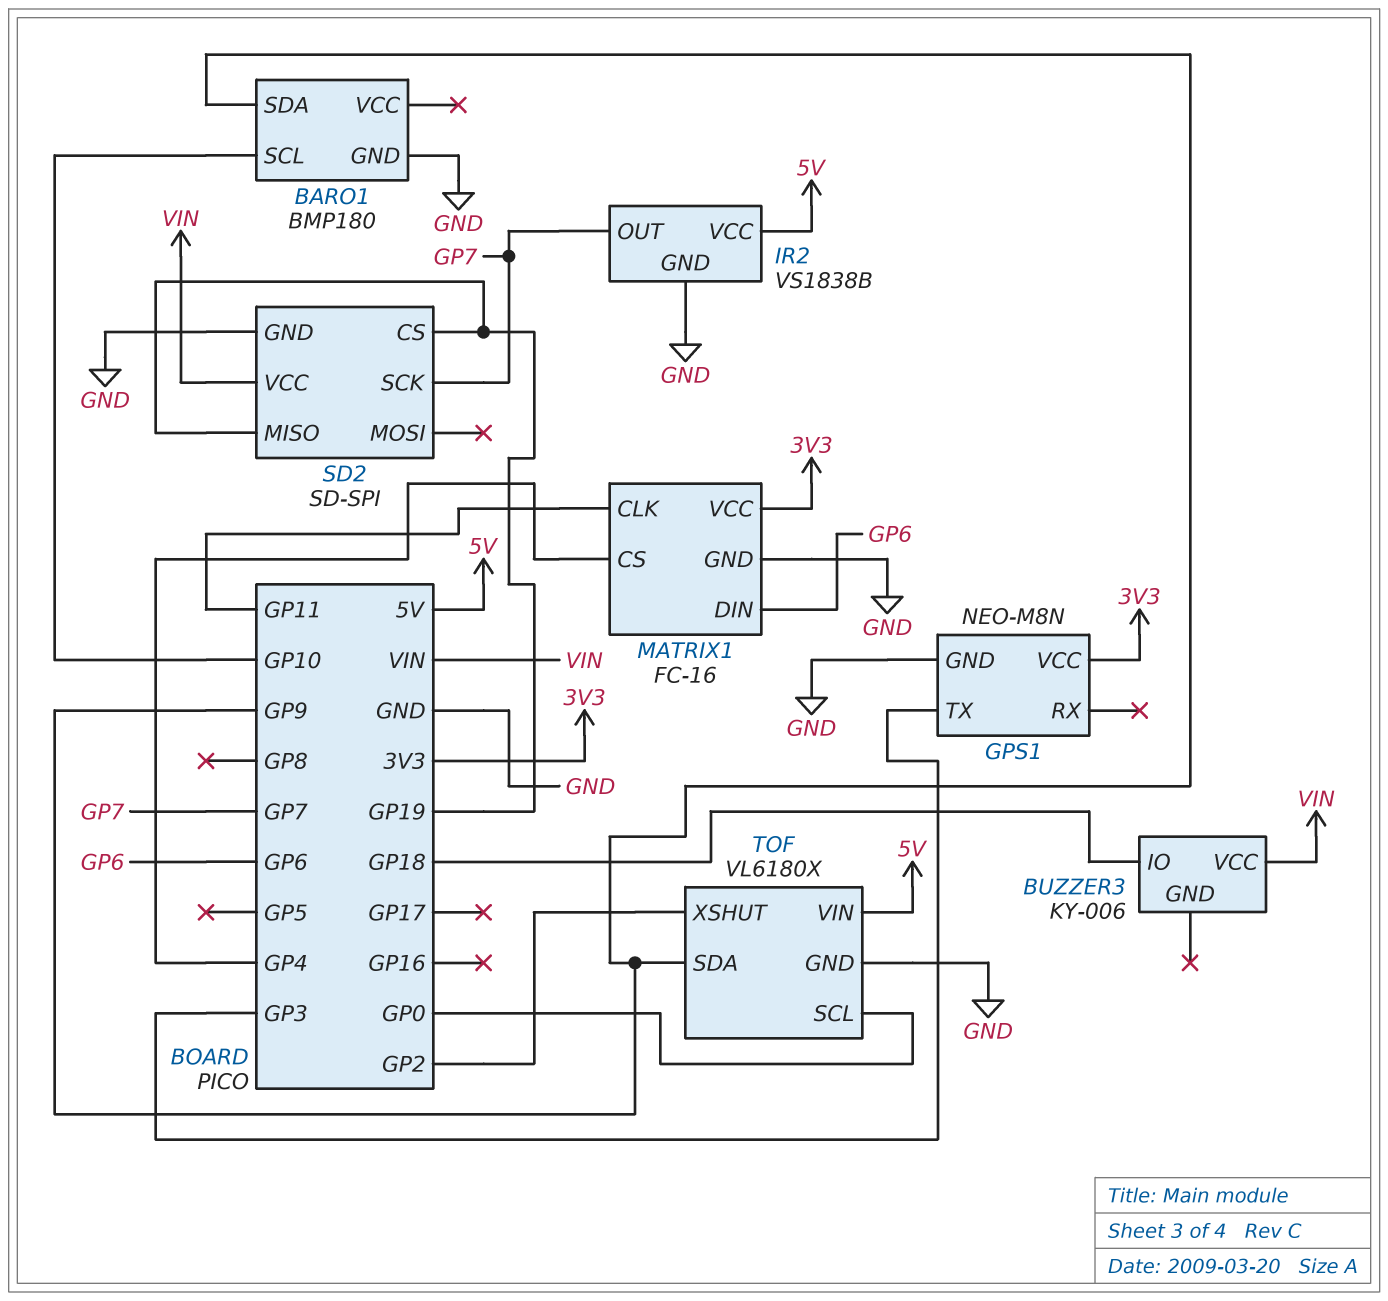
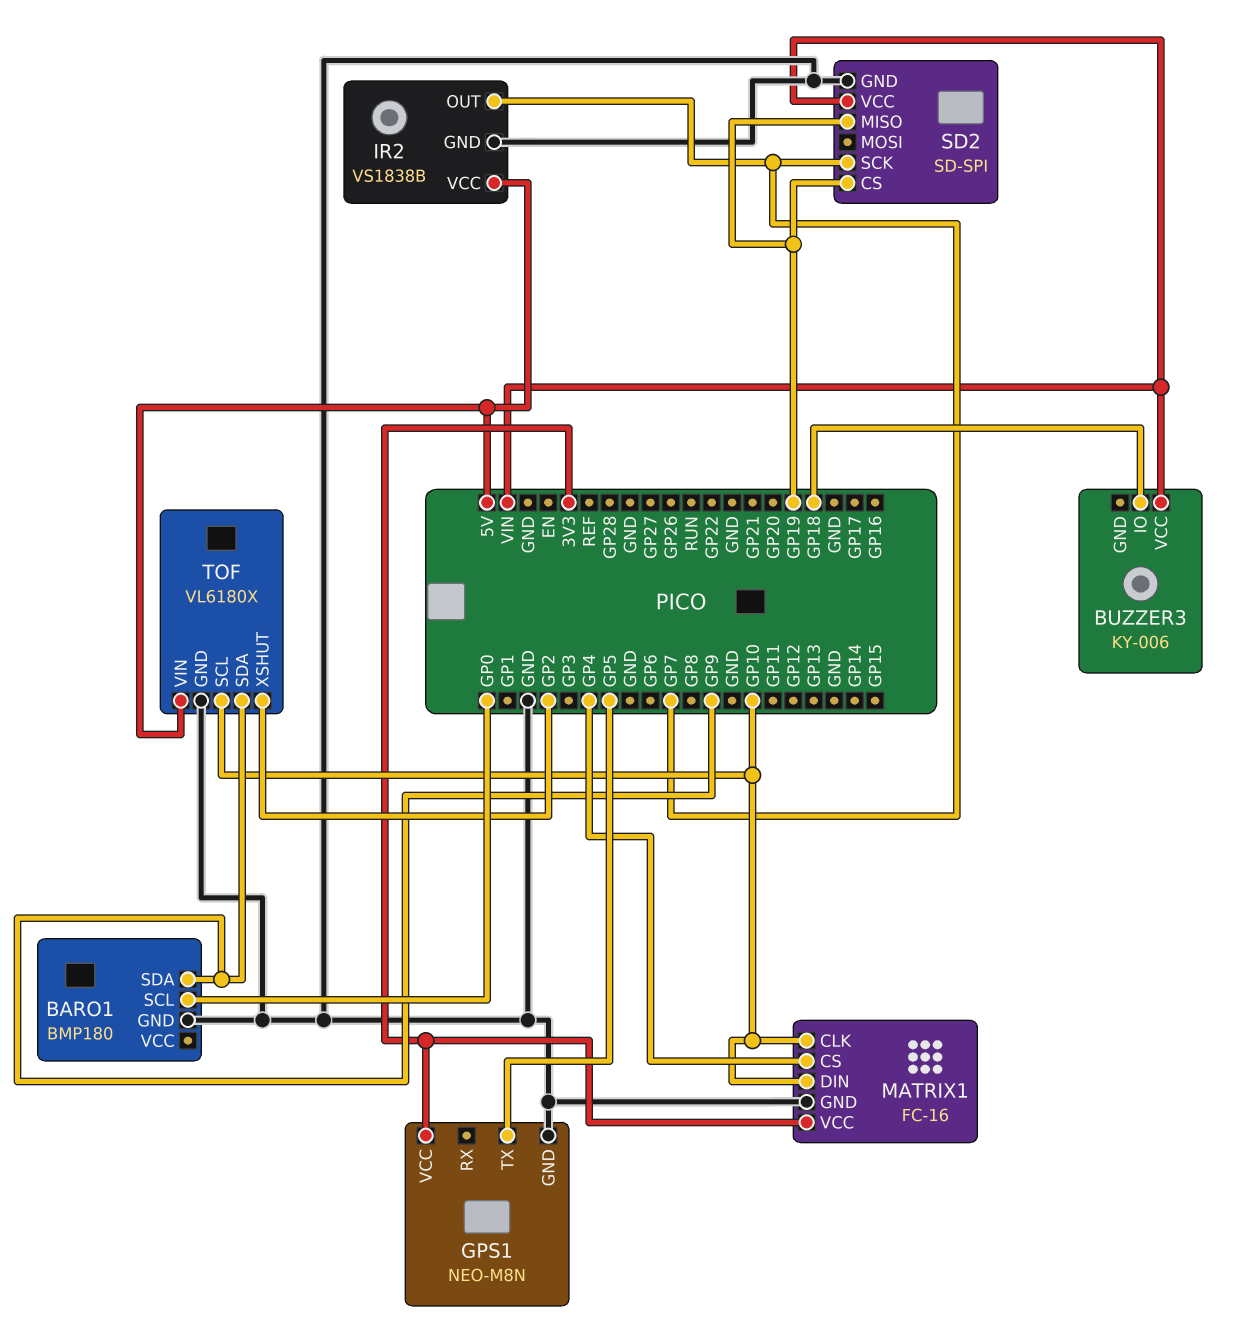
BARO1 pin SCL: GP10 -> GP0
GPS1 pin TX: GP3 -> GP5
MATRIX1 pin CLK: GP11 -> GP10
MATRIX1 pin DIN: GP6 -> GP10
TOF pin SCL: GP0 -> GP10

